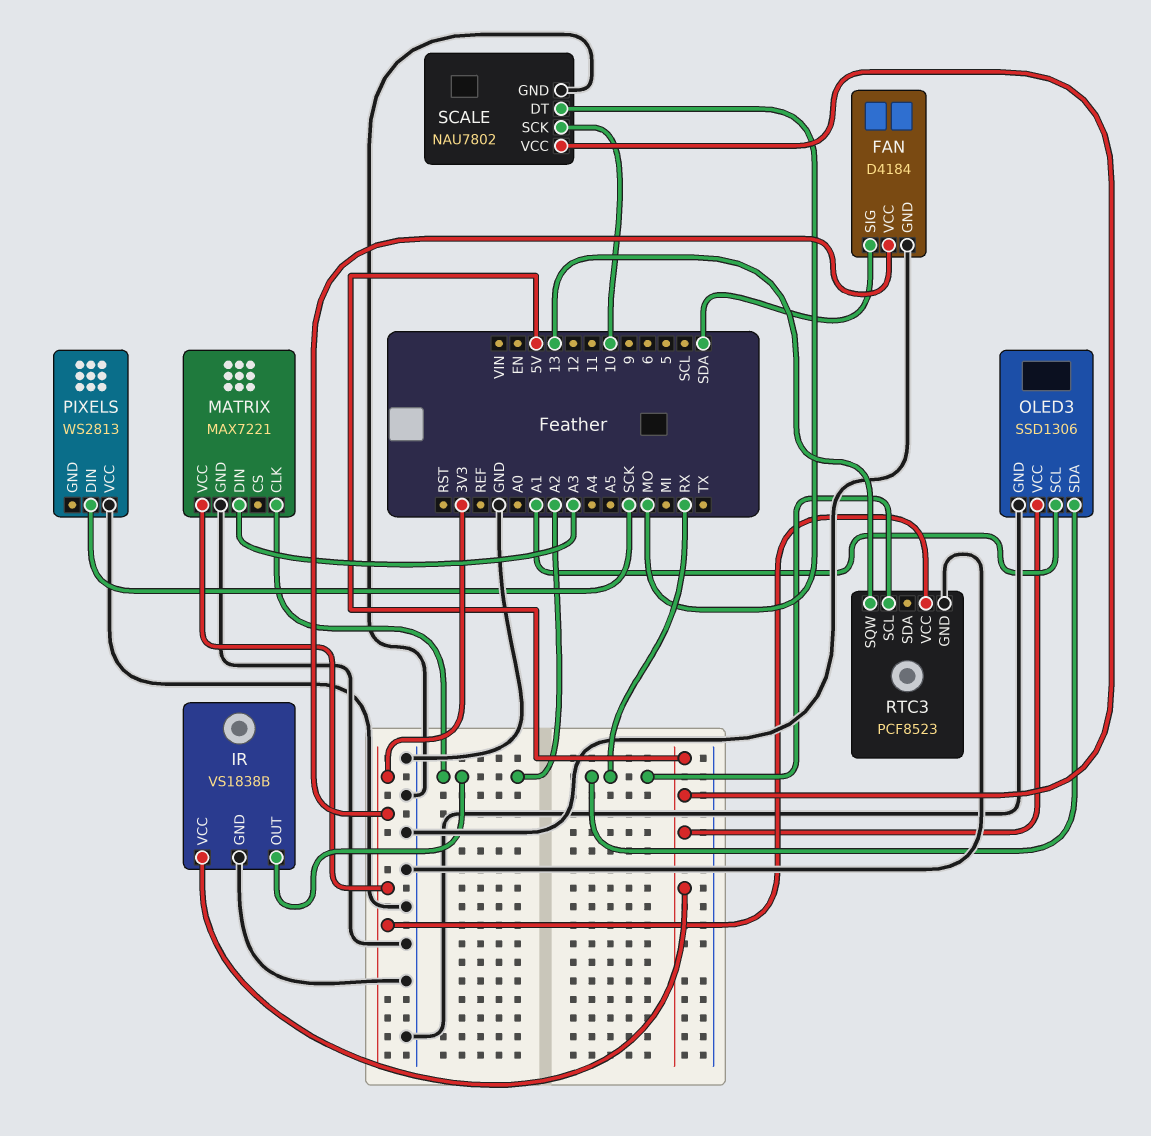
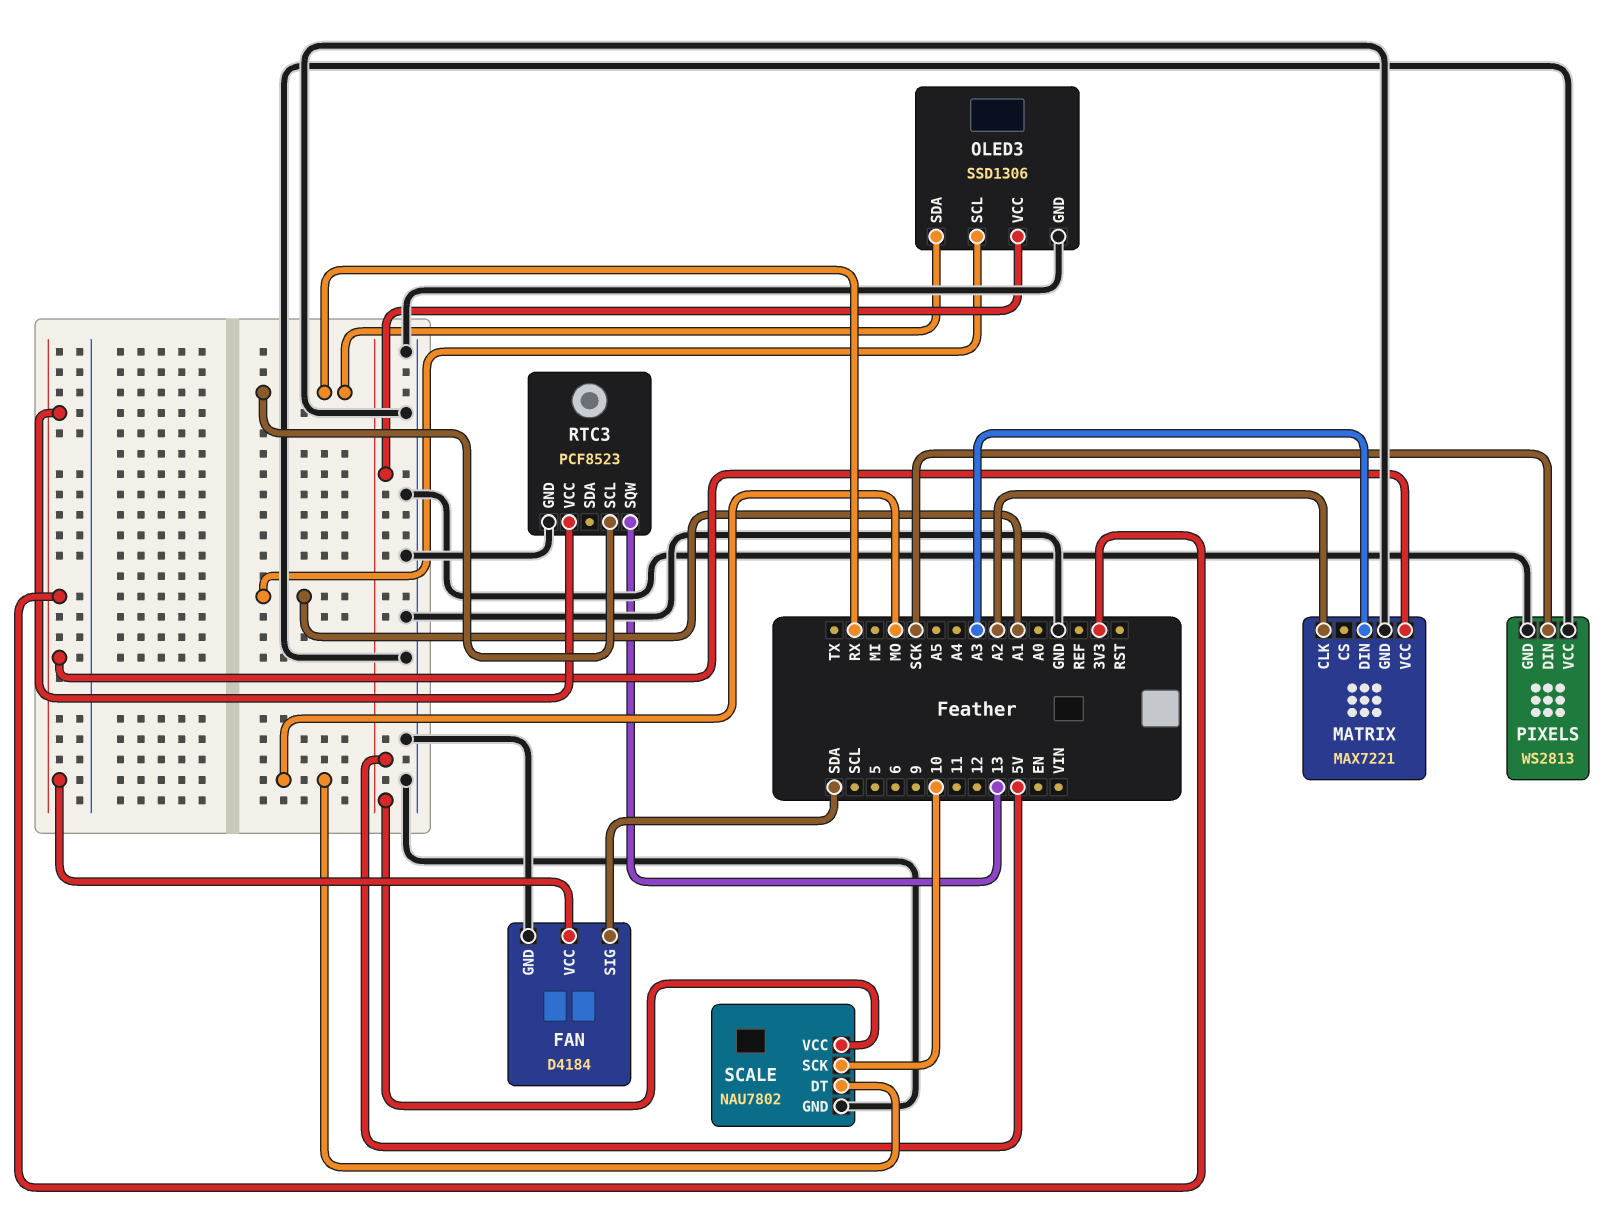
IR: VS1838B -> none
IR pin GND: GND -> none
IR pin OUT: A2 -> none
IR pin VCC: 5V -> none
PIXELS pin GND: none -> GND

